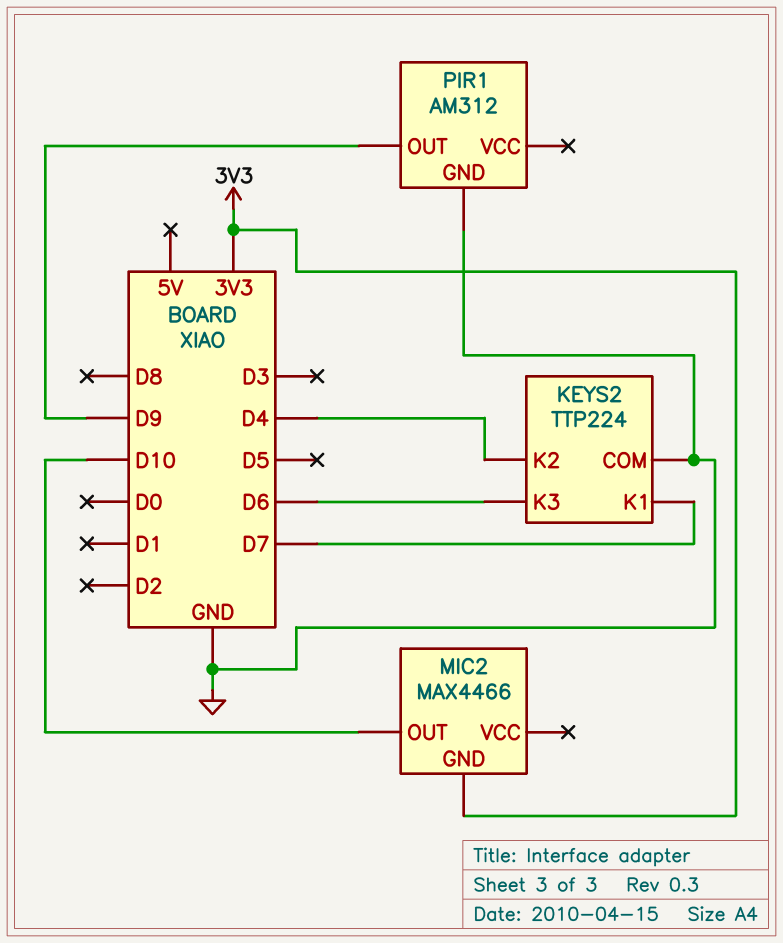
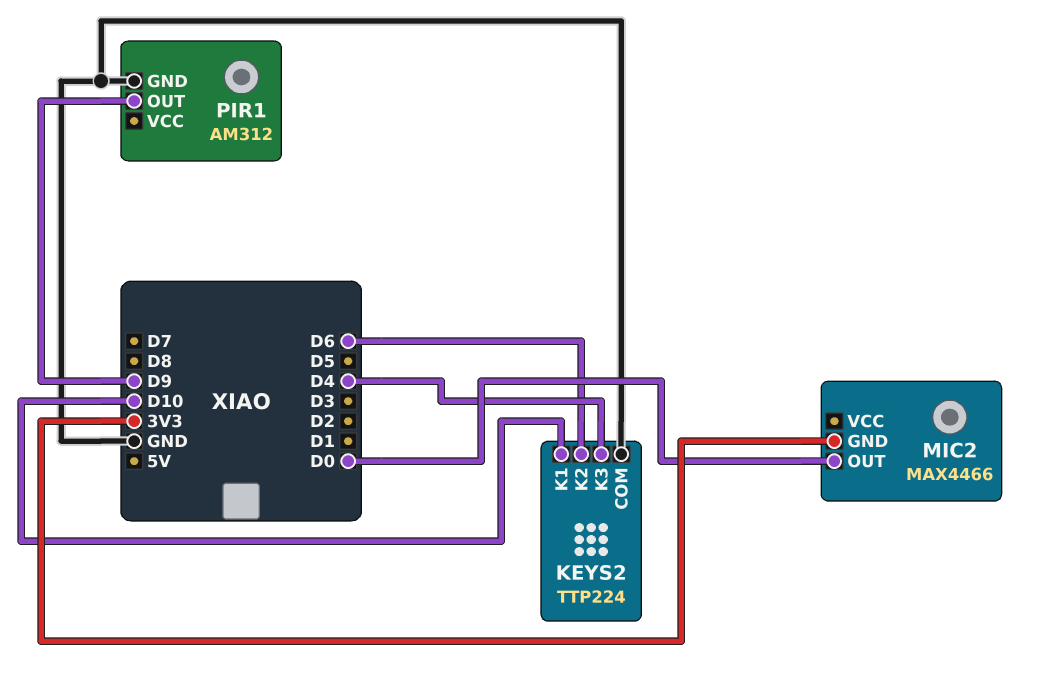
KEYS2 pin K1: D7 -> D10
KEYS2 pin K2: D4 -> D6
KEYS2 pin K3: D6 -> D4
MIC2 pin OUT: D10 -> D0

